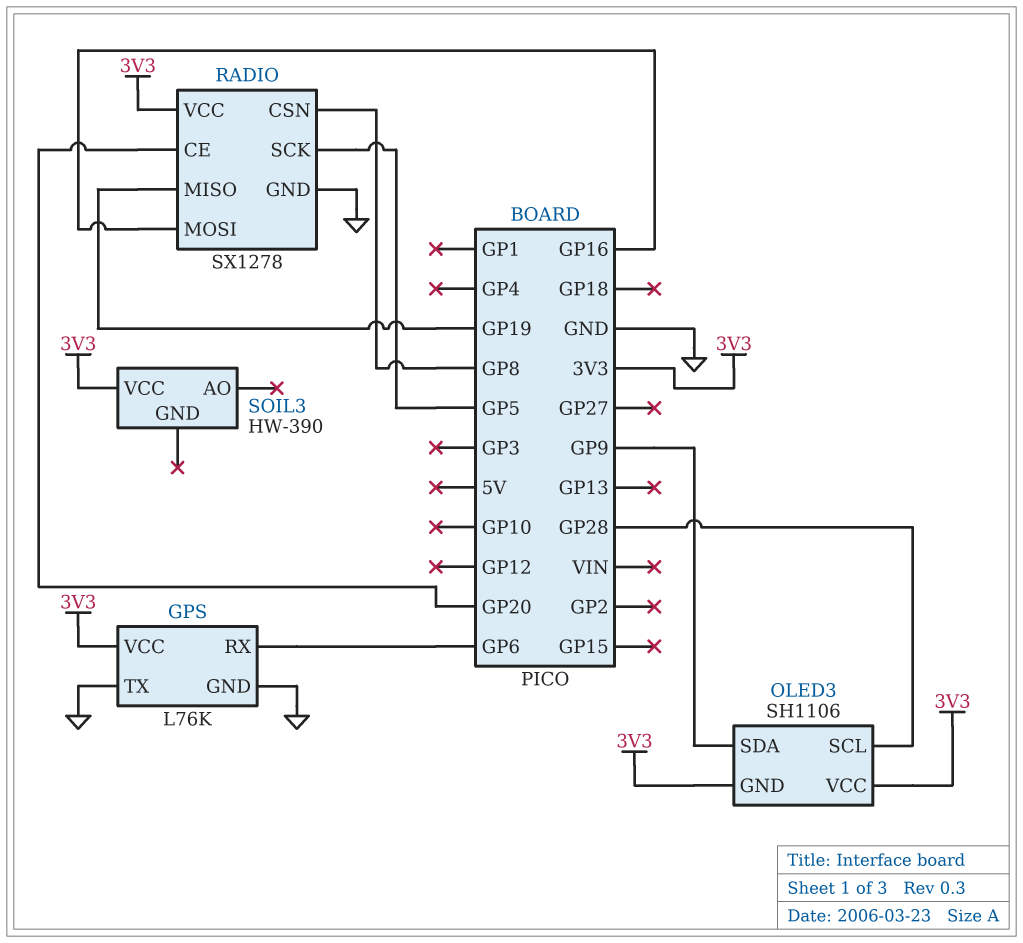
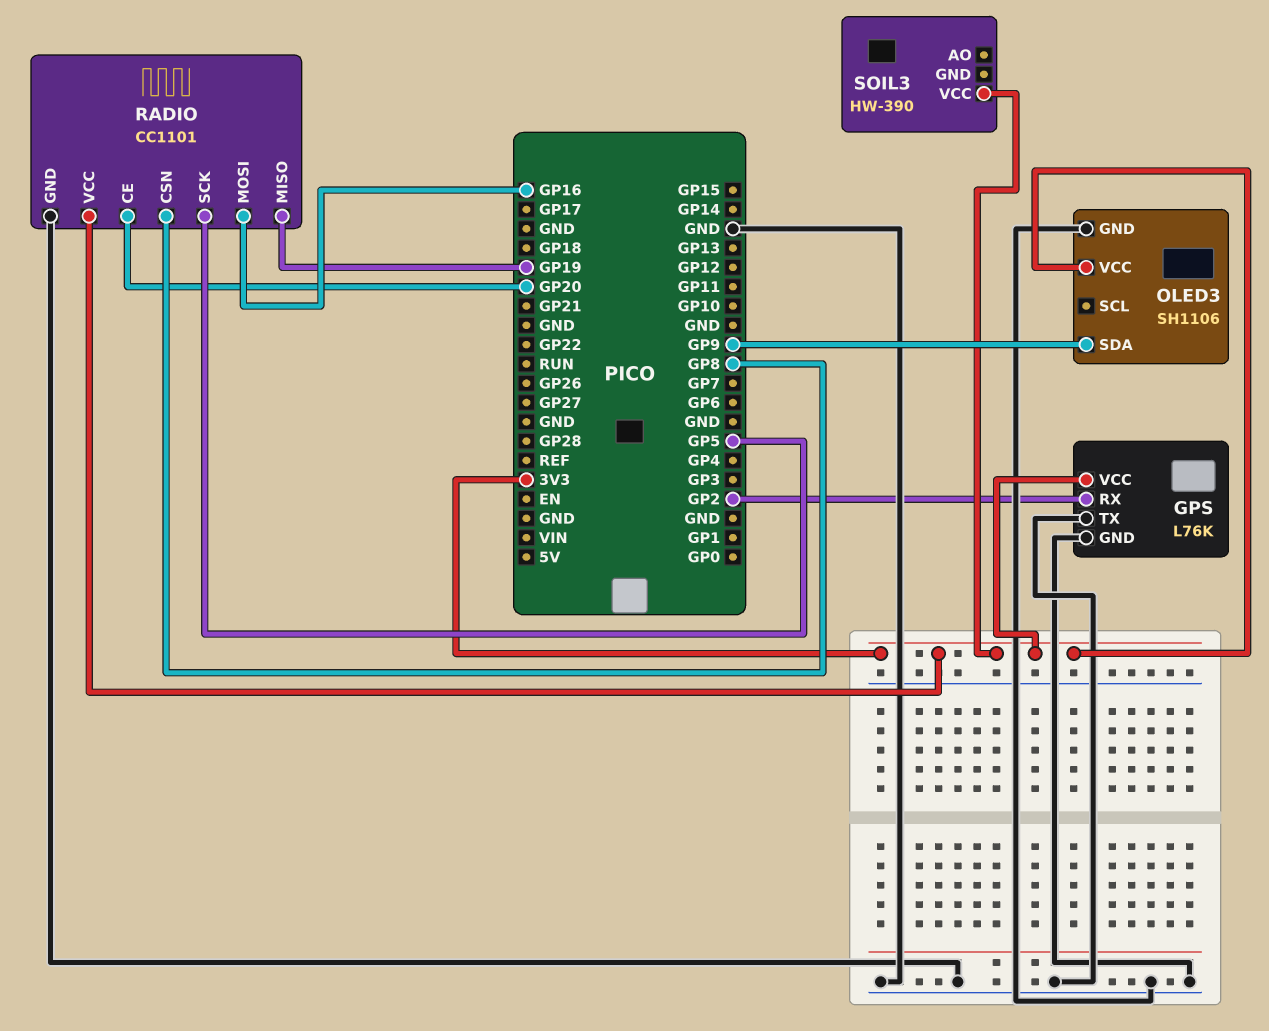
GPS pin RX: GP6 -> GP2
OLED3 pin GND: 3V3 -> GND
OLED3 pin SCL: GP28 -> none
RADIO: SX1278 -> CC1101

